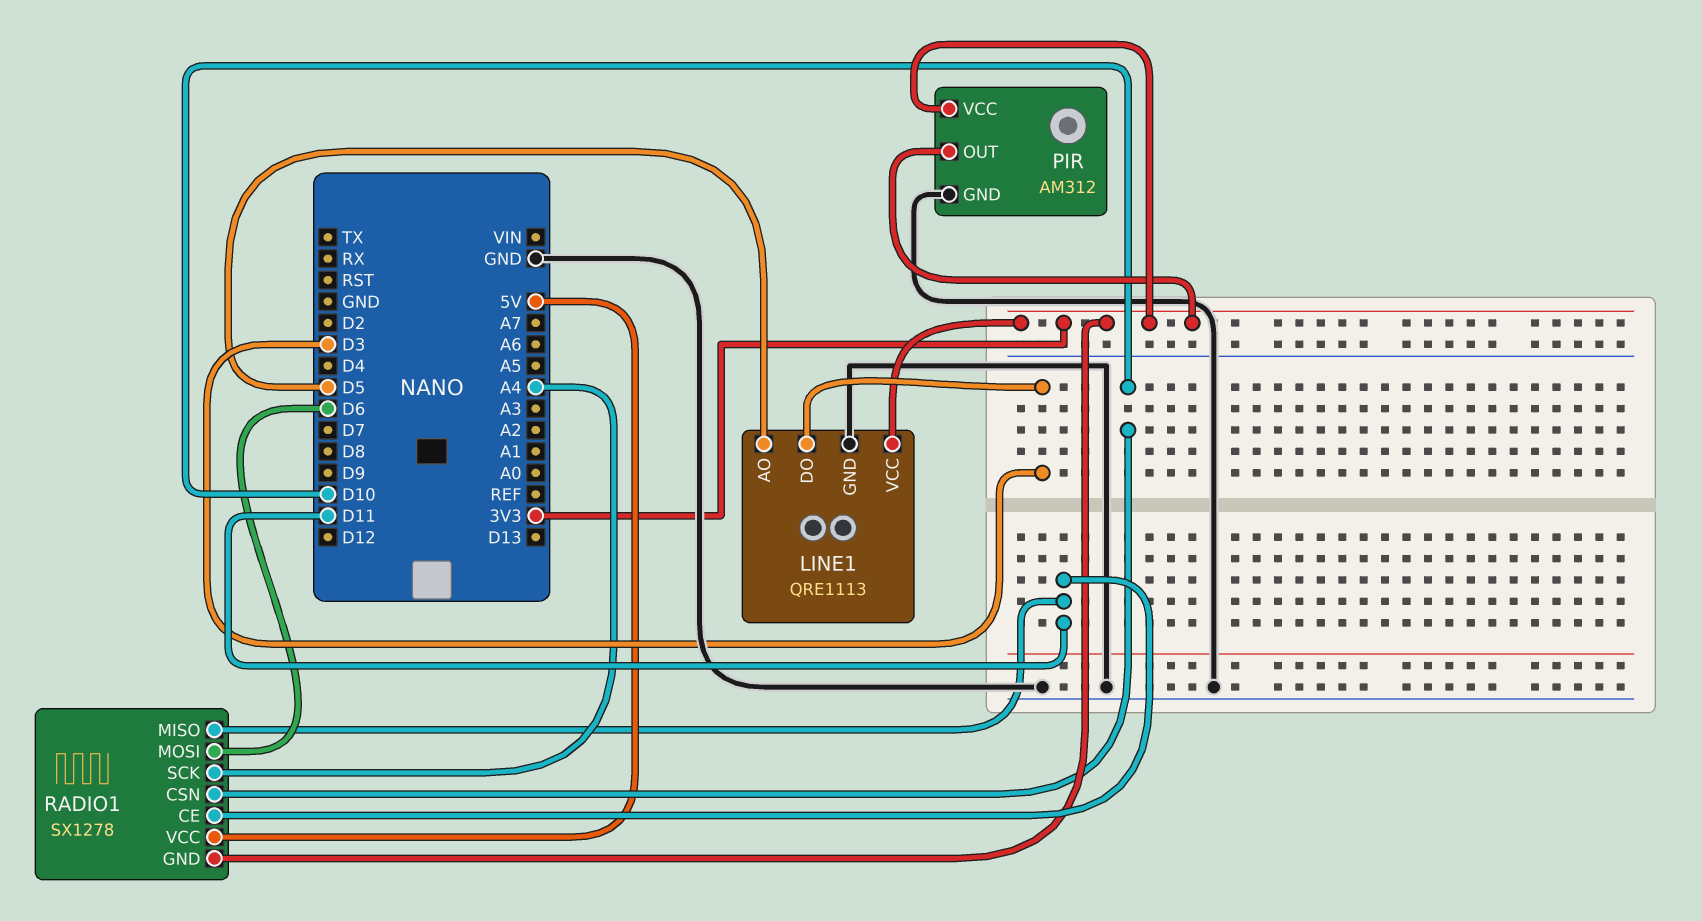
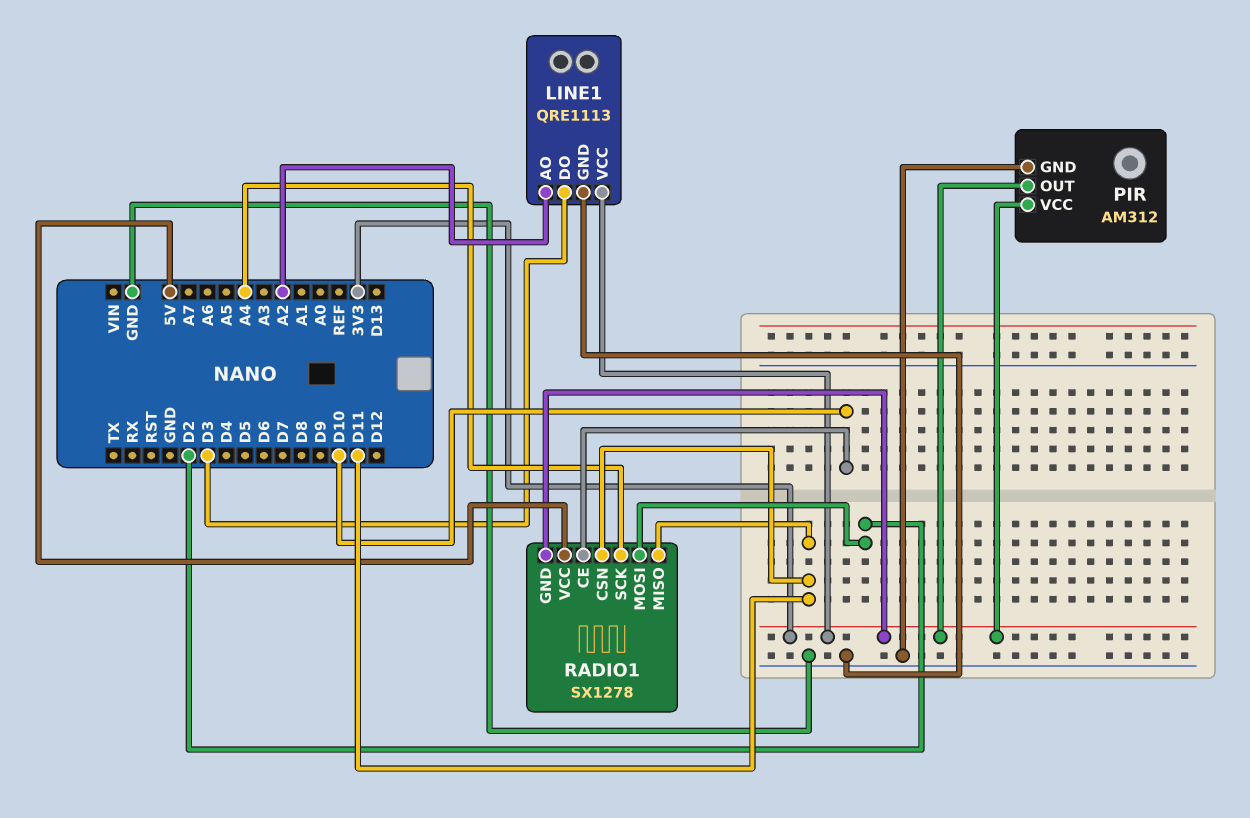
LINE1 pin AO: D5 -> A2
RADIO1 pin CE: D11 -> D10
RADIO1 pin CSN: D10 -> D11
RADIO1 pin MOSI: D6 -> D2

